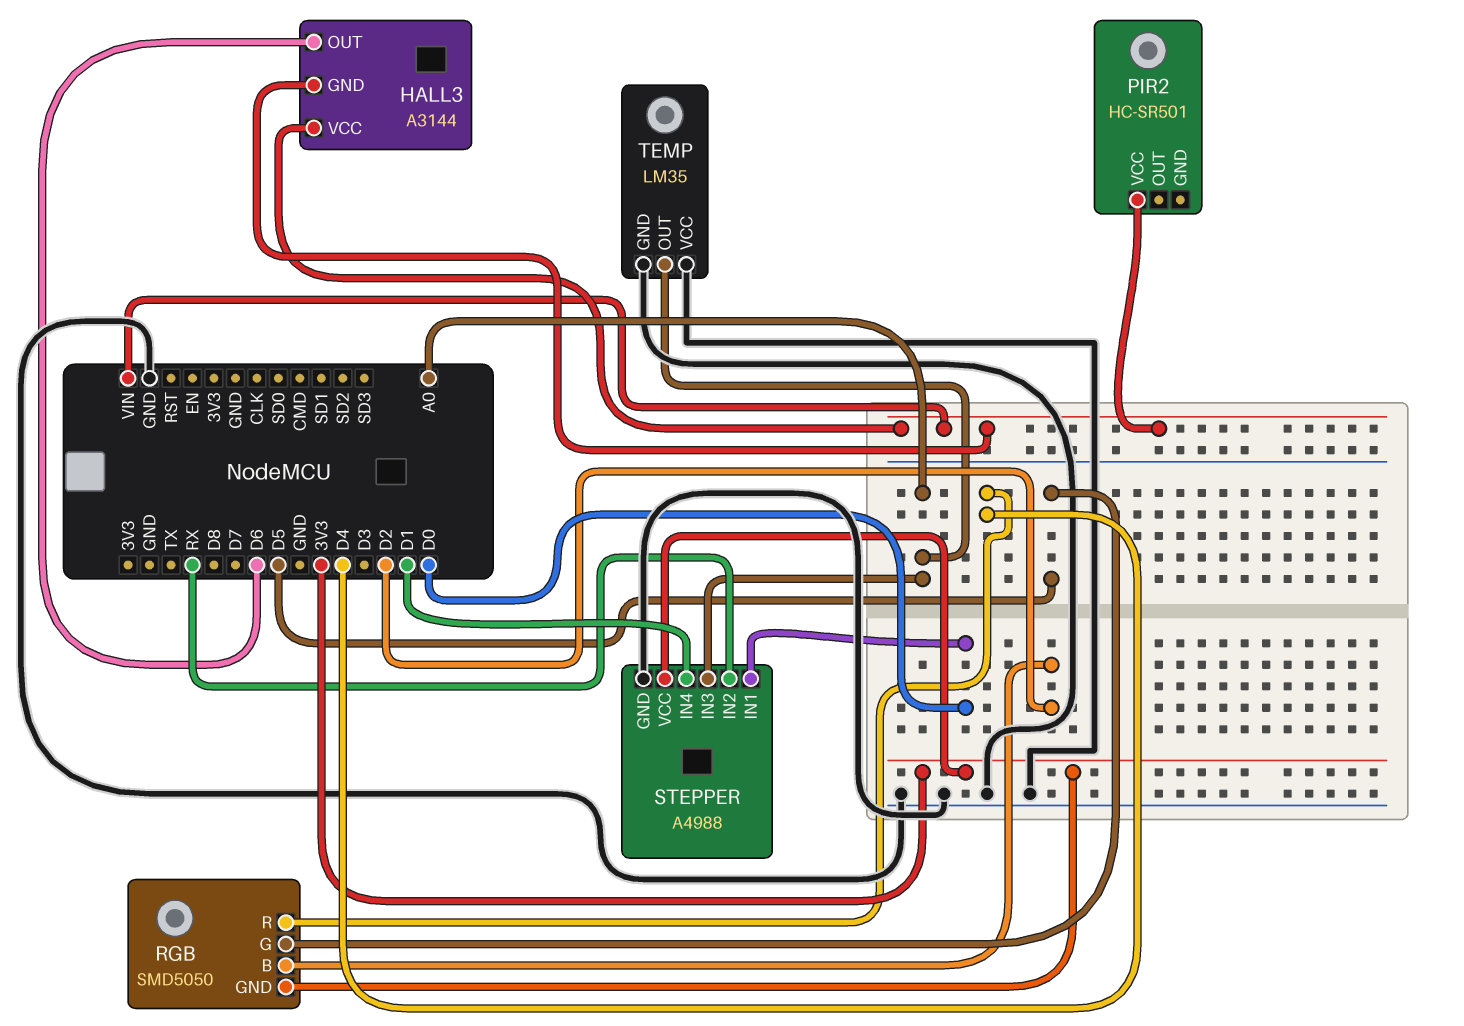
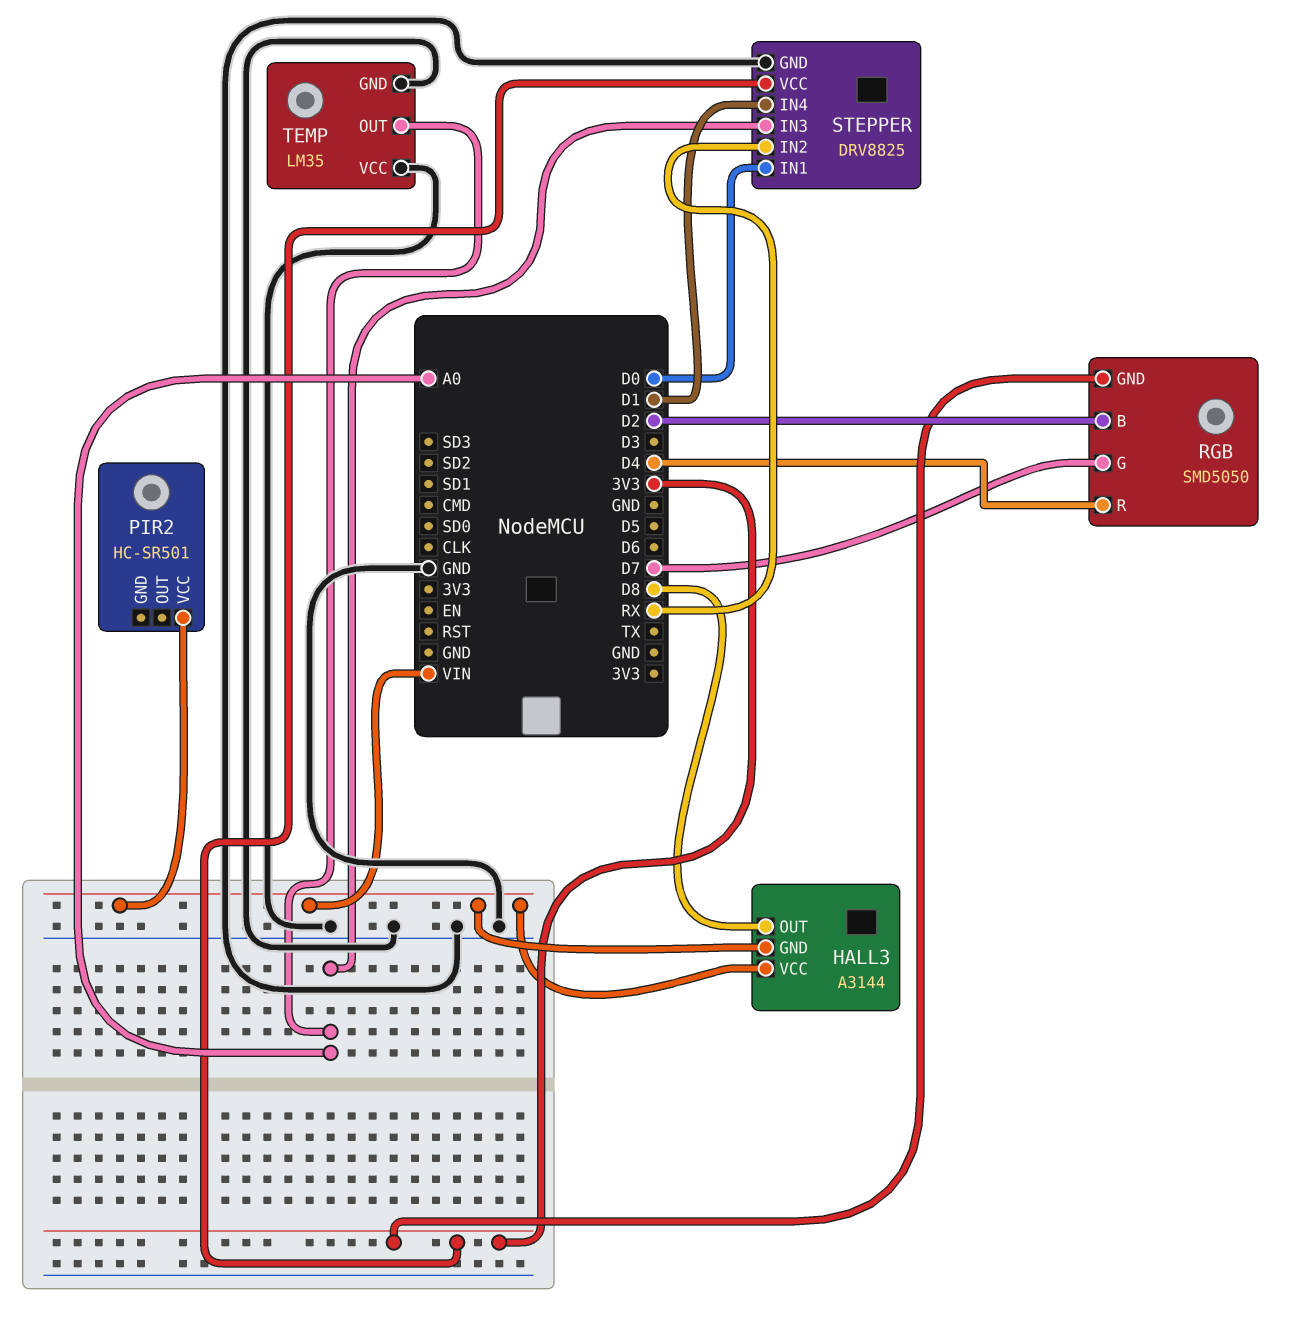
HALL3 pin OUT: D6 -> D8
RGB pin G: D5 -> D7
STEPPER: A4988 -> DRV8825

